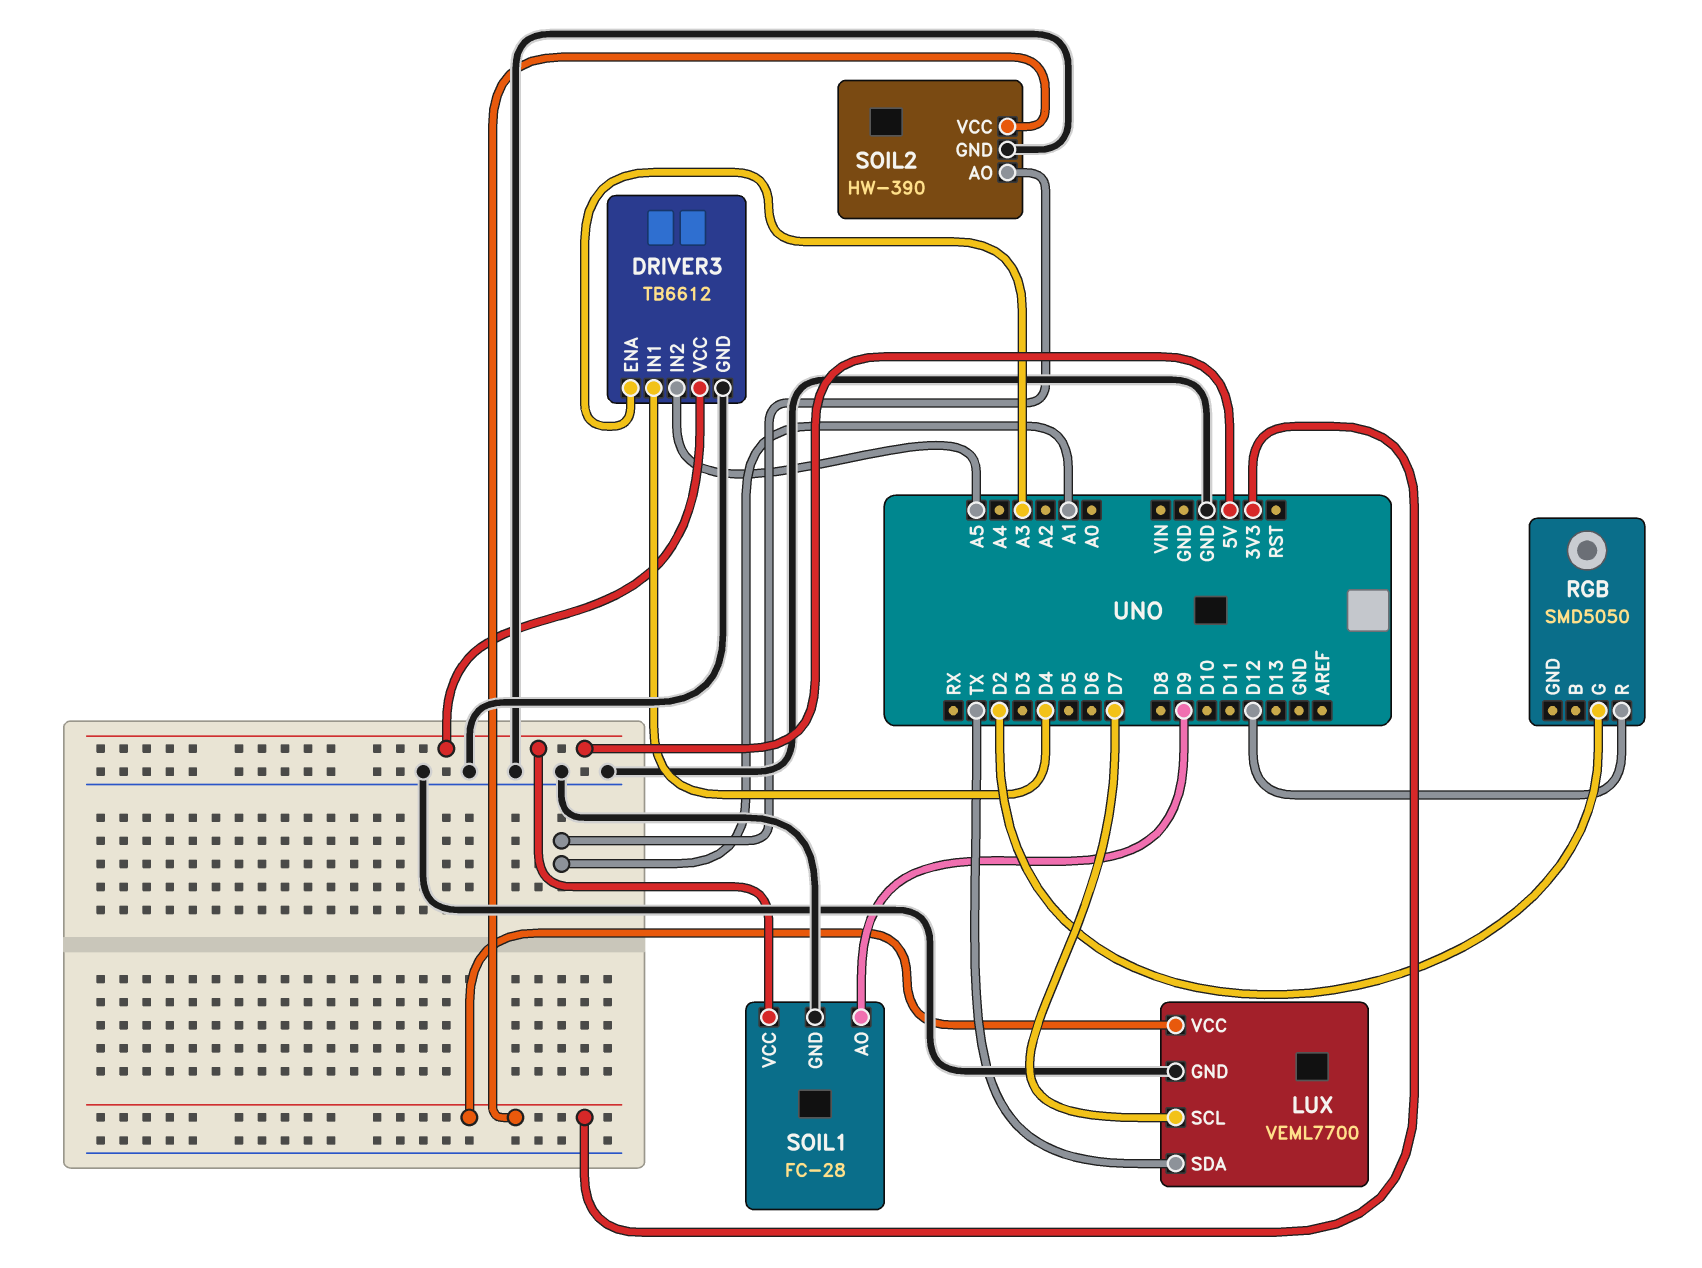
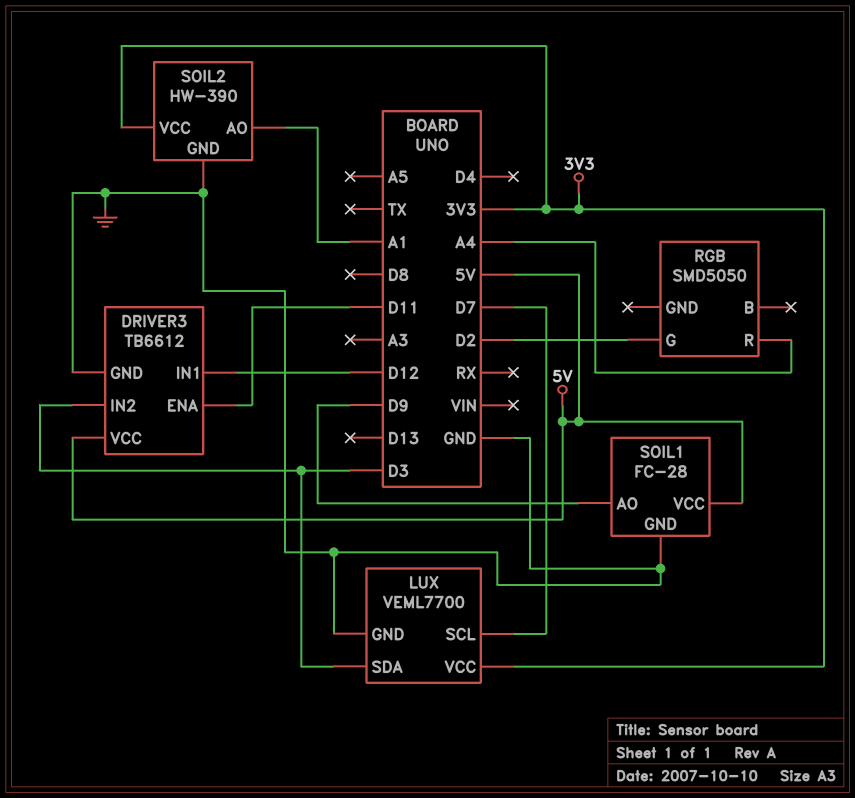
DRIVER3 pin ENA: A3 -> D11
DRIVER3 pin IN1: D4 -> D12
DRIVER3 pin IN2: A5 -> D3
LUX pin SDA: TX -> D3
RGB pin R: D12 -> A4

